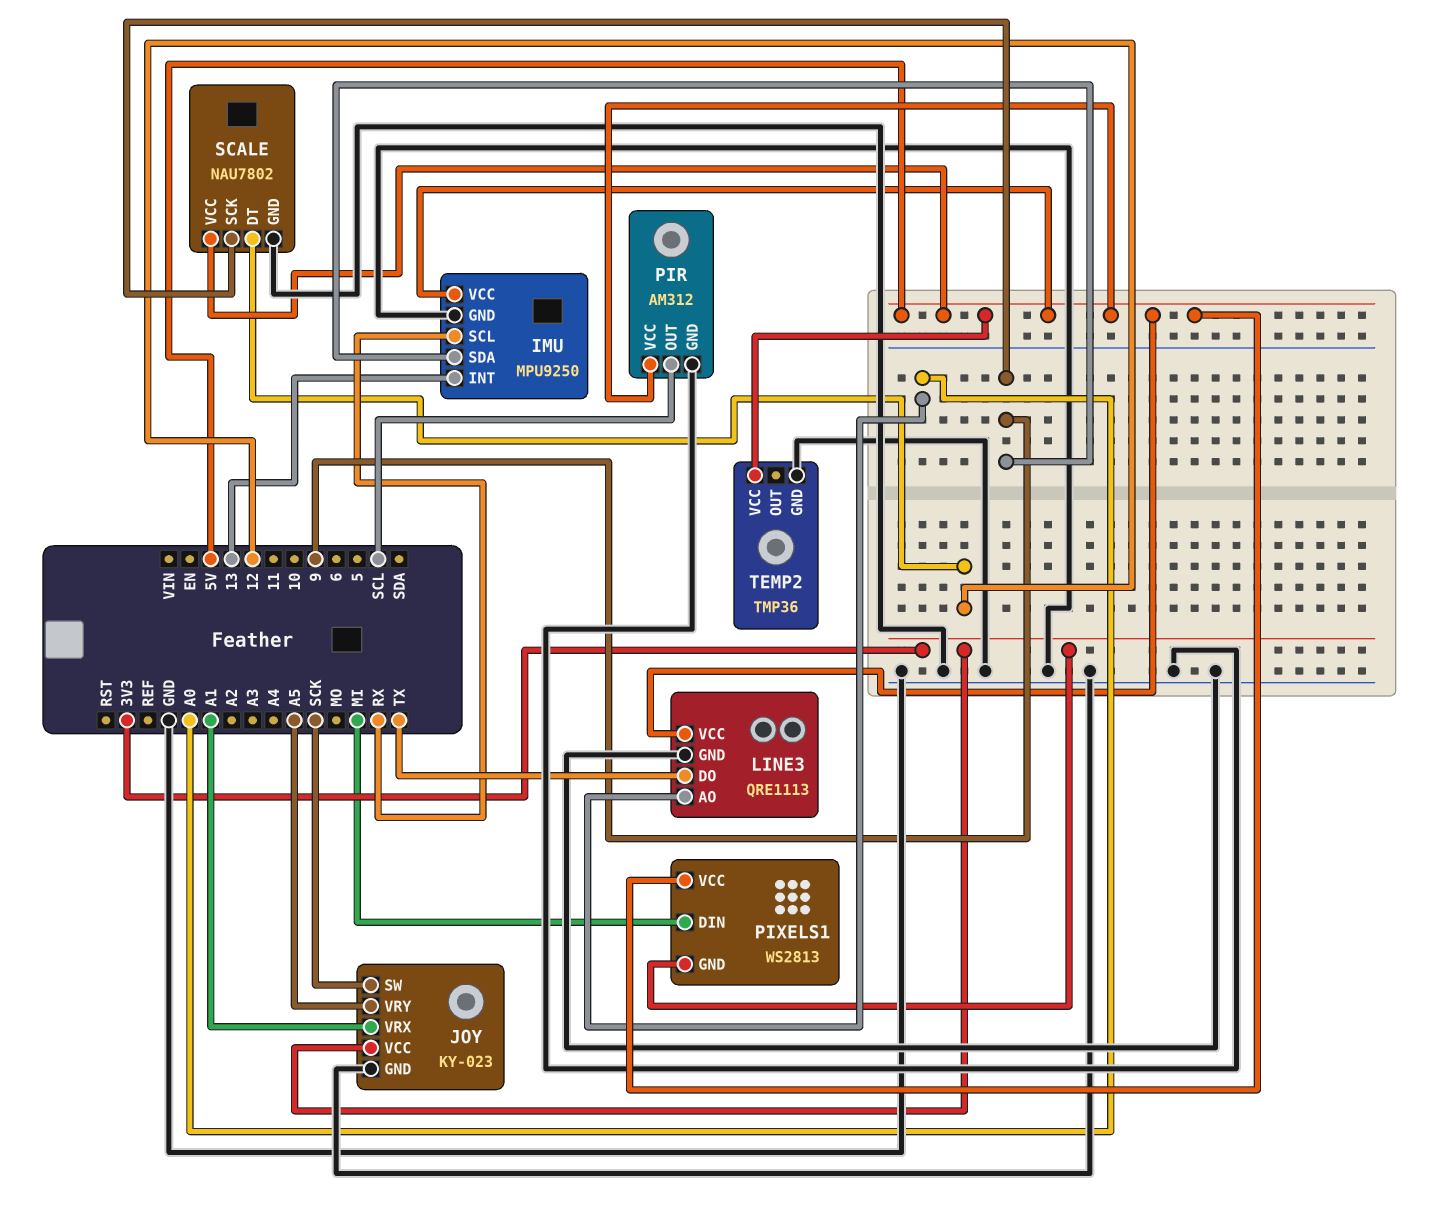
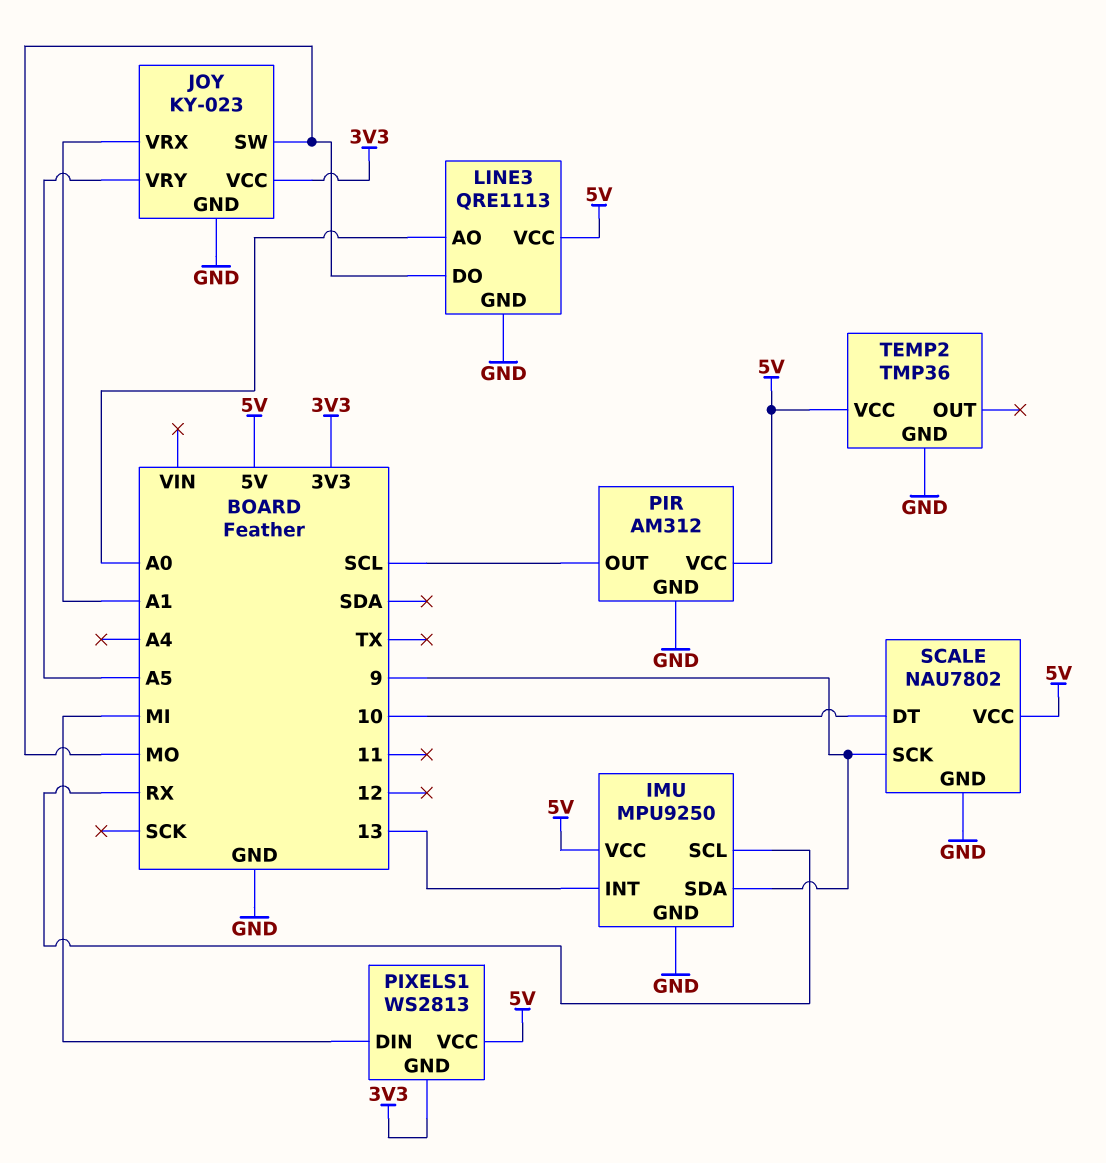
JOY pin SW: SCK -> MO
LINE3 pin DO: TX -> MO
SCALE pin DT: 12 -> 10

